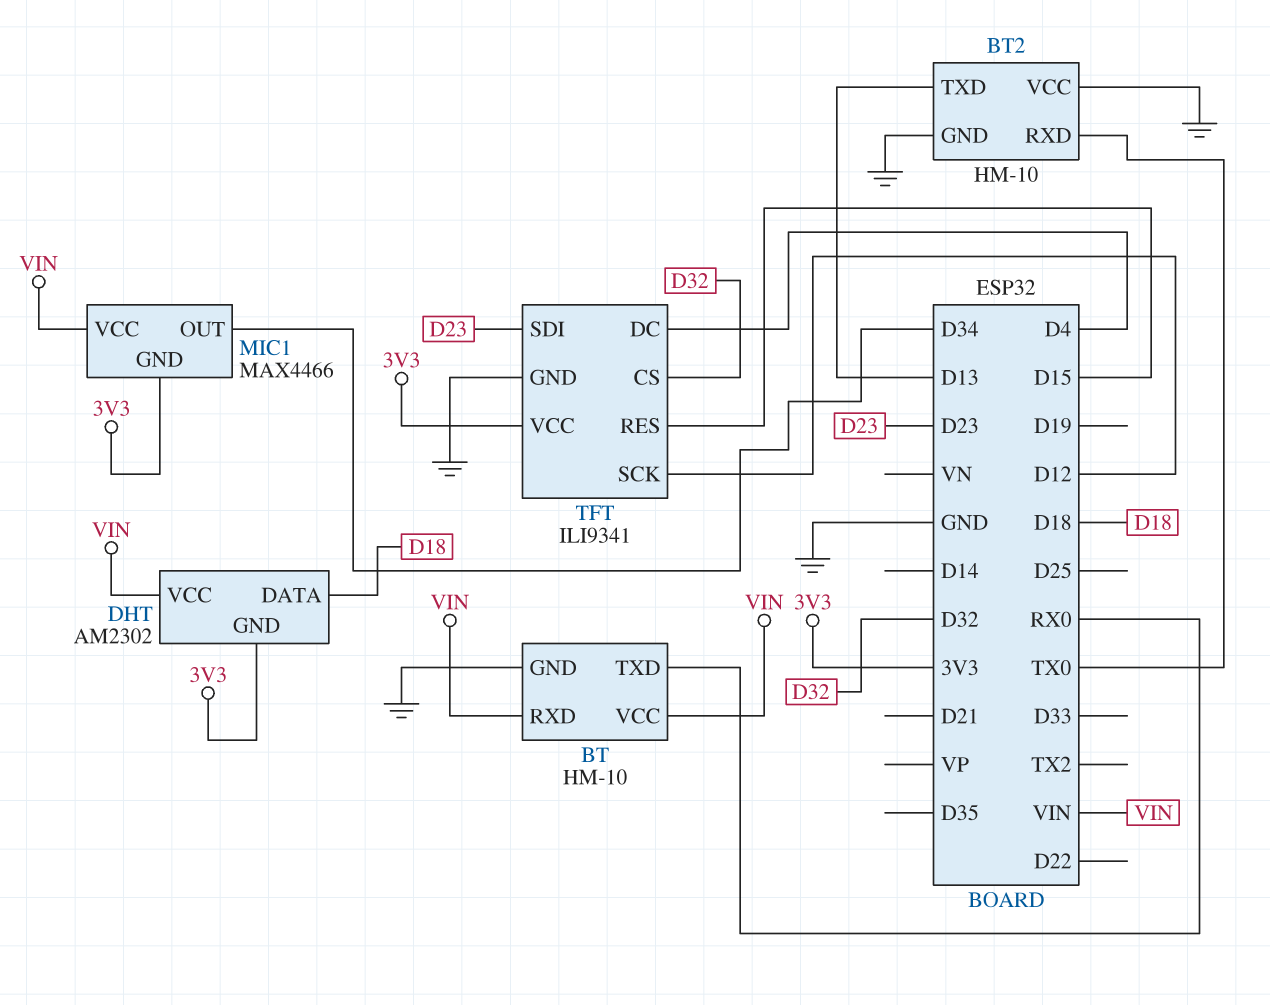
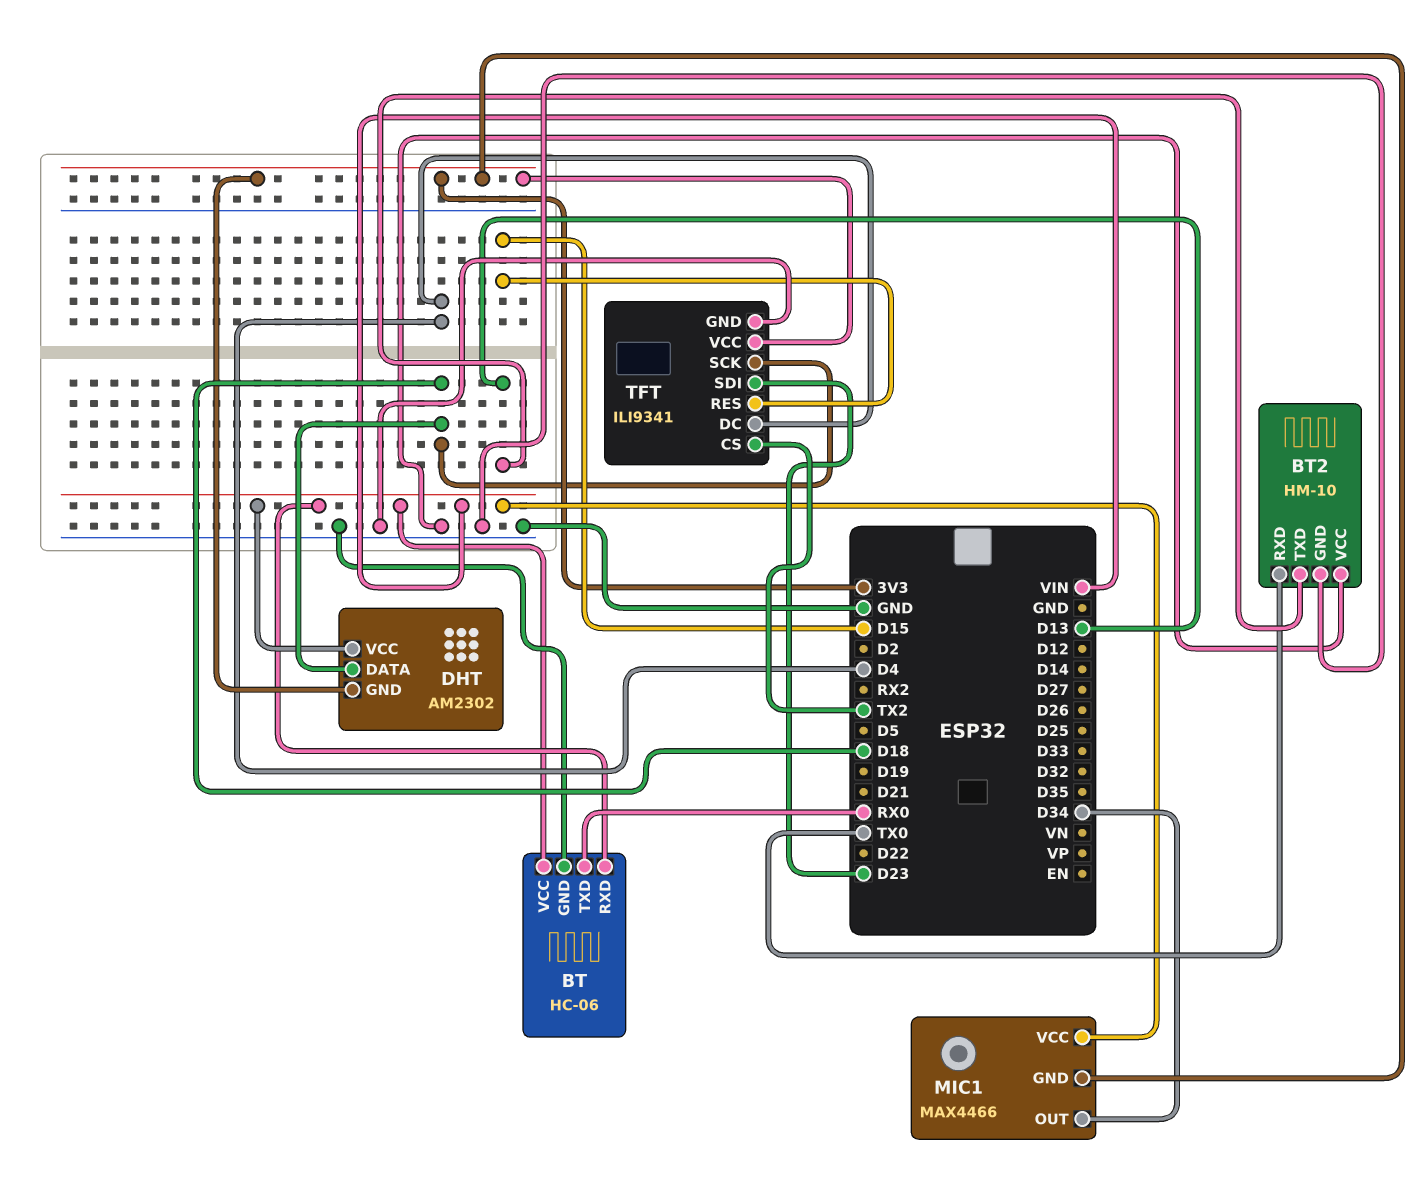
BT: HM-10 -> HC-06
TFT pin CS: D32 -> TX2
TFT pin SCK: D12 -> D18

